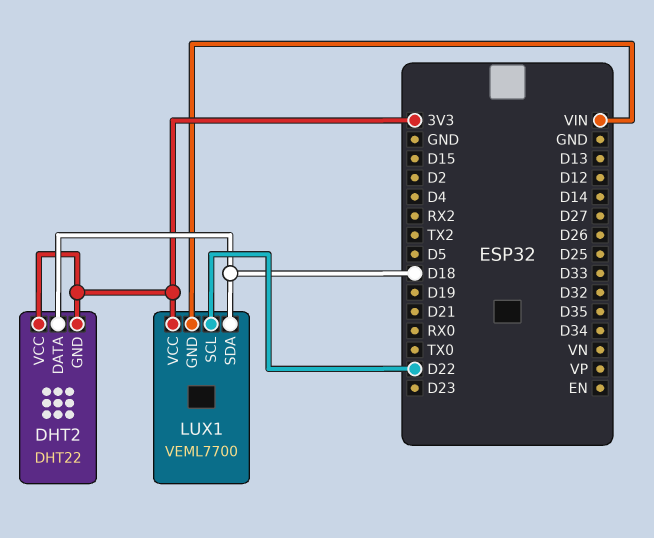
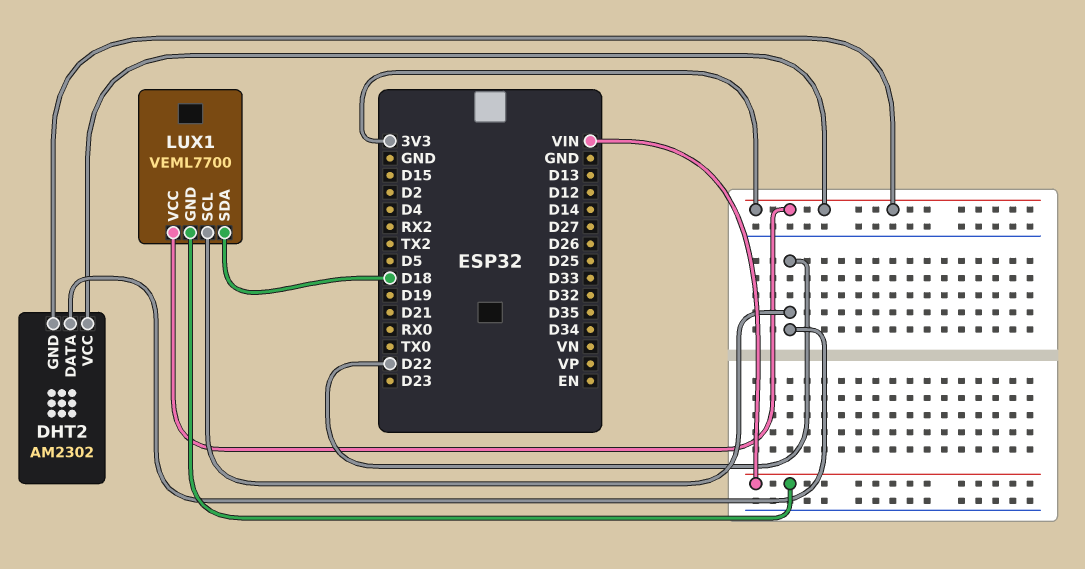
DHT2: DHT22 -> AM2302
DHT2 pin DATA: D18 -> D22

